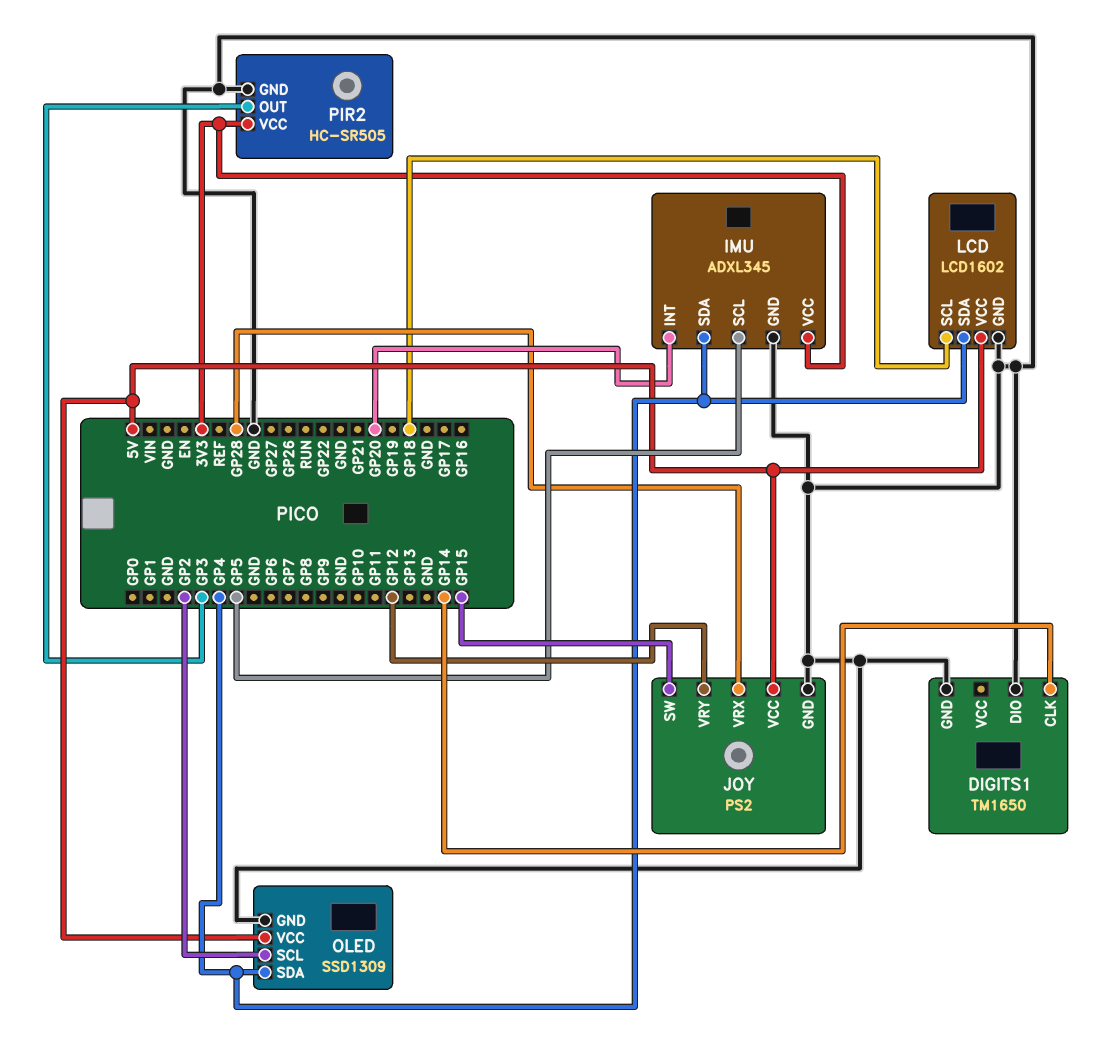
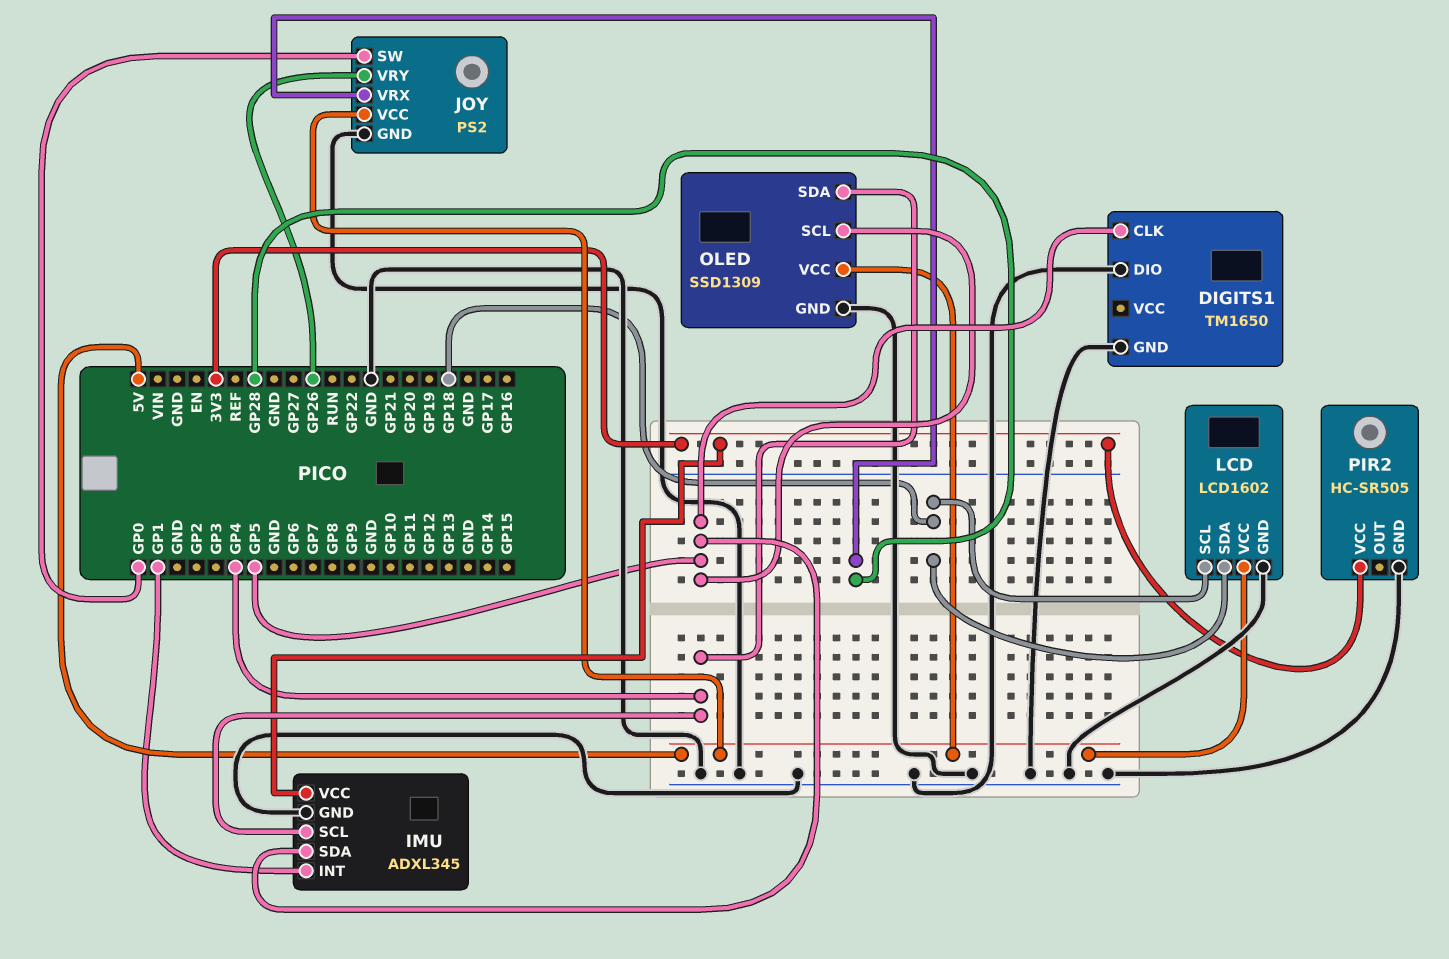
DIGITS1 pin CLK: GP14 -> GP5
IMU pin INT: GP20 -> GP1
IMU pin SCL: GP5 -> GP4
IMU pin SDA: GP4 -> GP5
JOY pin SW: GP15 -> GP0
JOY pin VRY: GP12 -> GP26
LCD pin SDA: GP4 -> GP18
OLED pin SCL: GP2 -> GP5
PIR2 pin OUT: GP3 -> none

